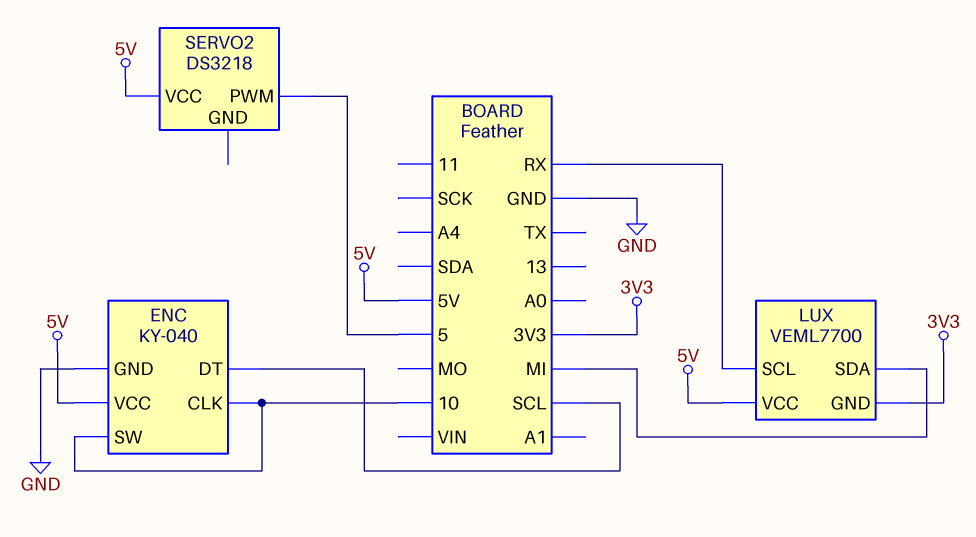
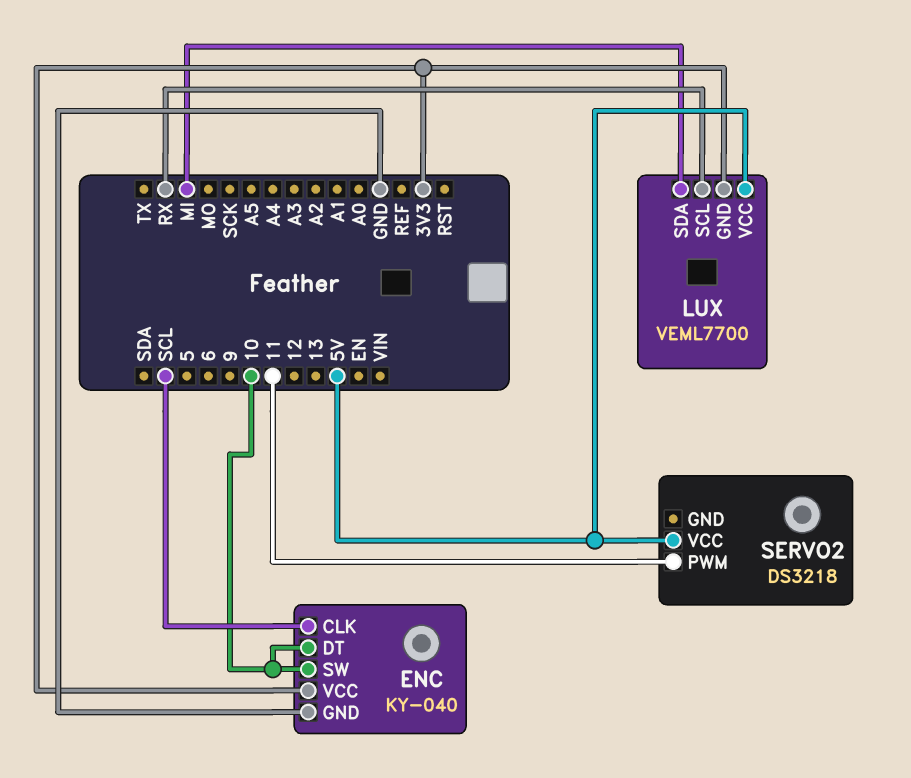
ENC pin CLK: 10 -> SCL
ENC pin DT: SCL -> 10
ENC pin VCC: 5V -> 3V3
SERVO2 pin PWM: 5 -> 11

